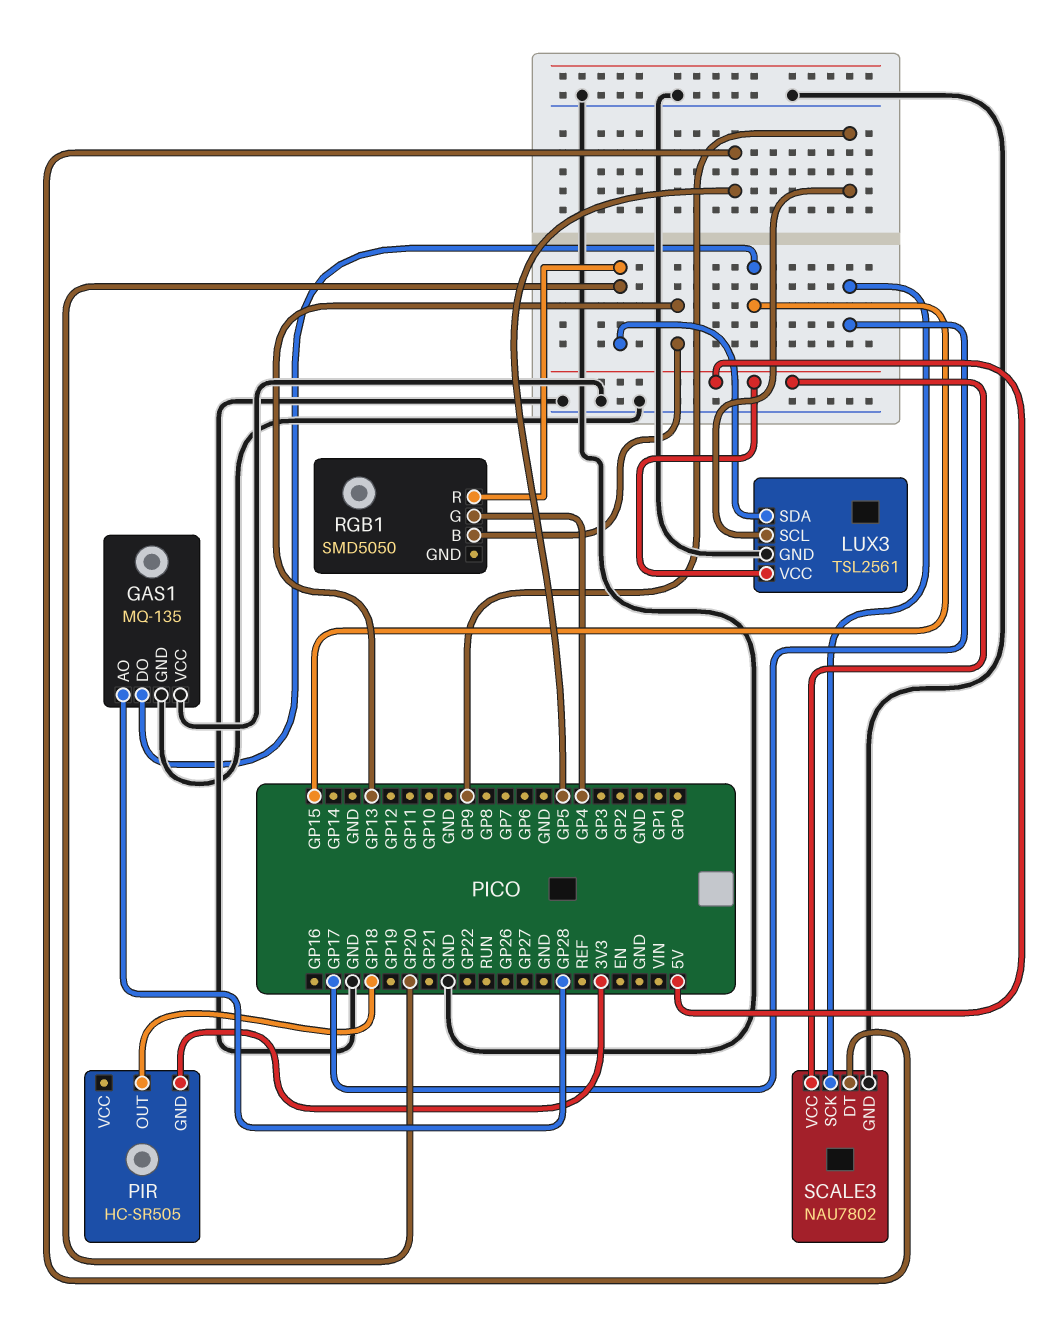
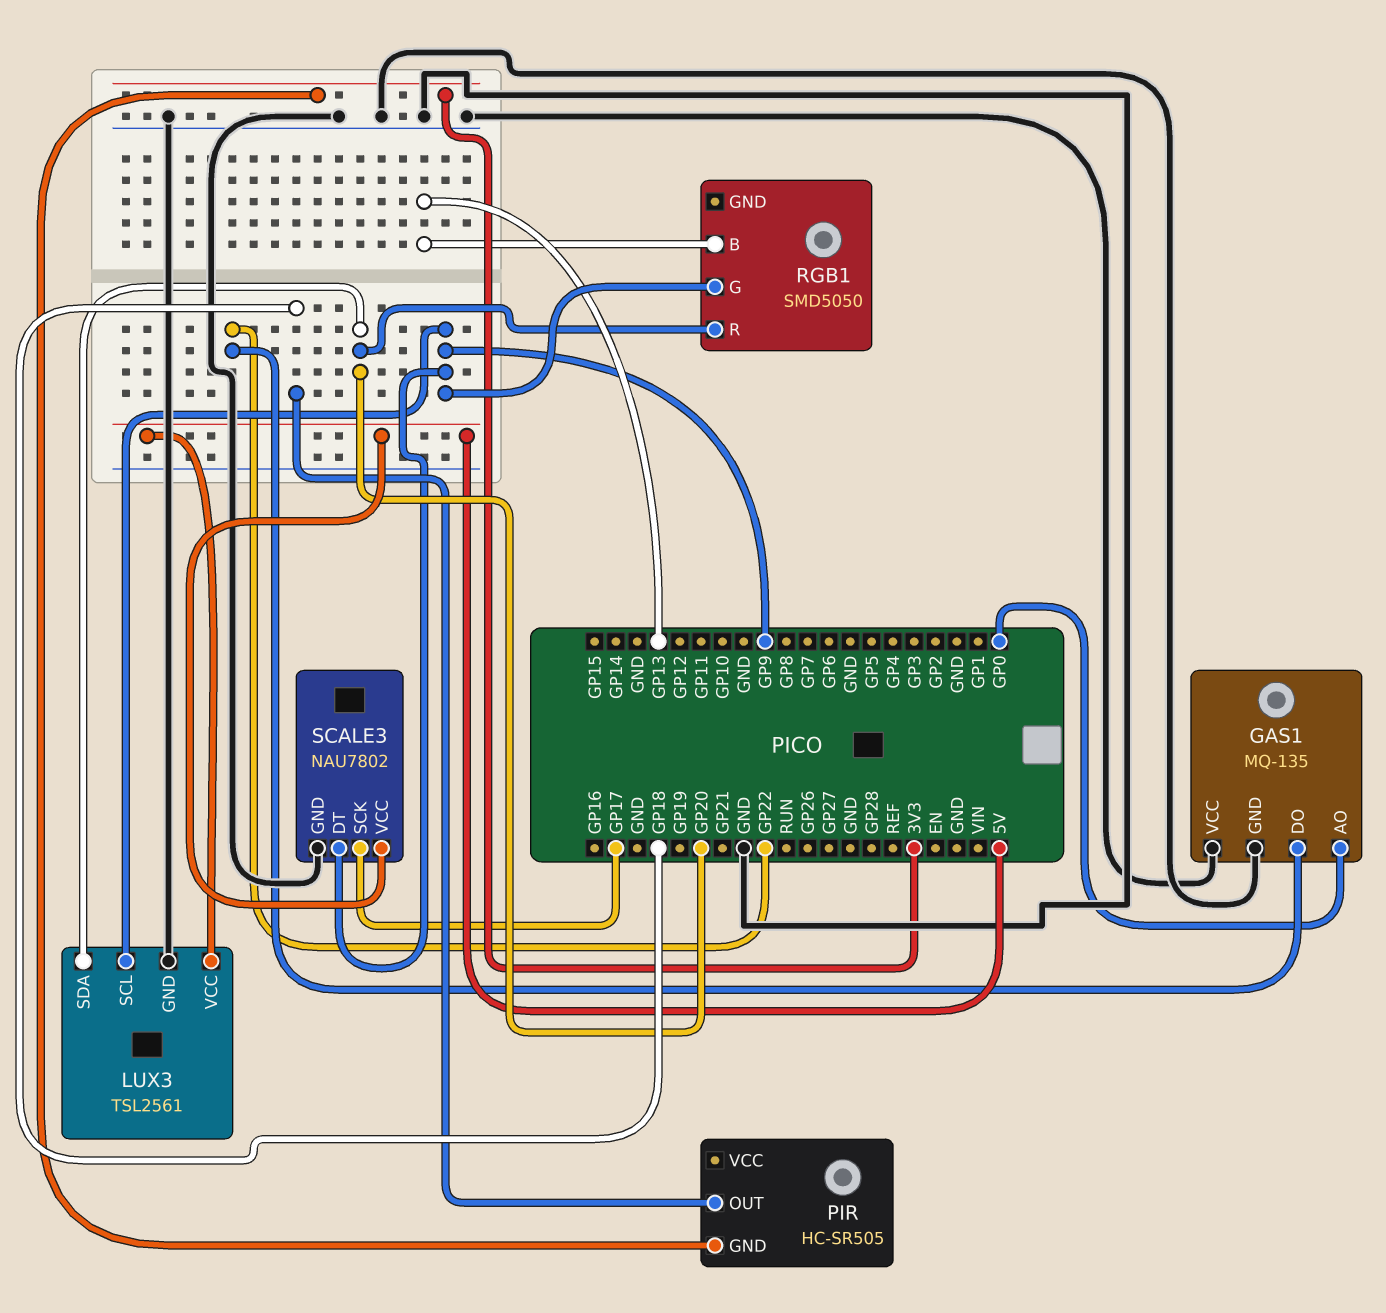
GAS1 pin AO: GP28 -> GP0
GAS1 pin DO: GP15 -> GP22
RGB1 pin G: GP4 -> GP9
SCALE3 pin DT: GP5 -> GP9

